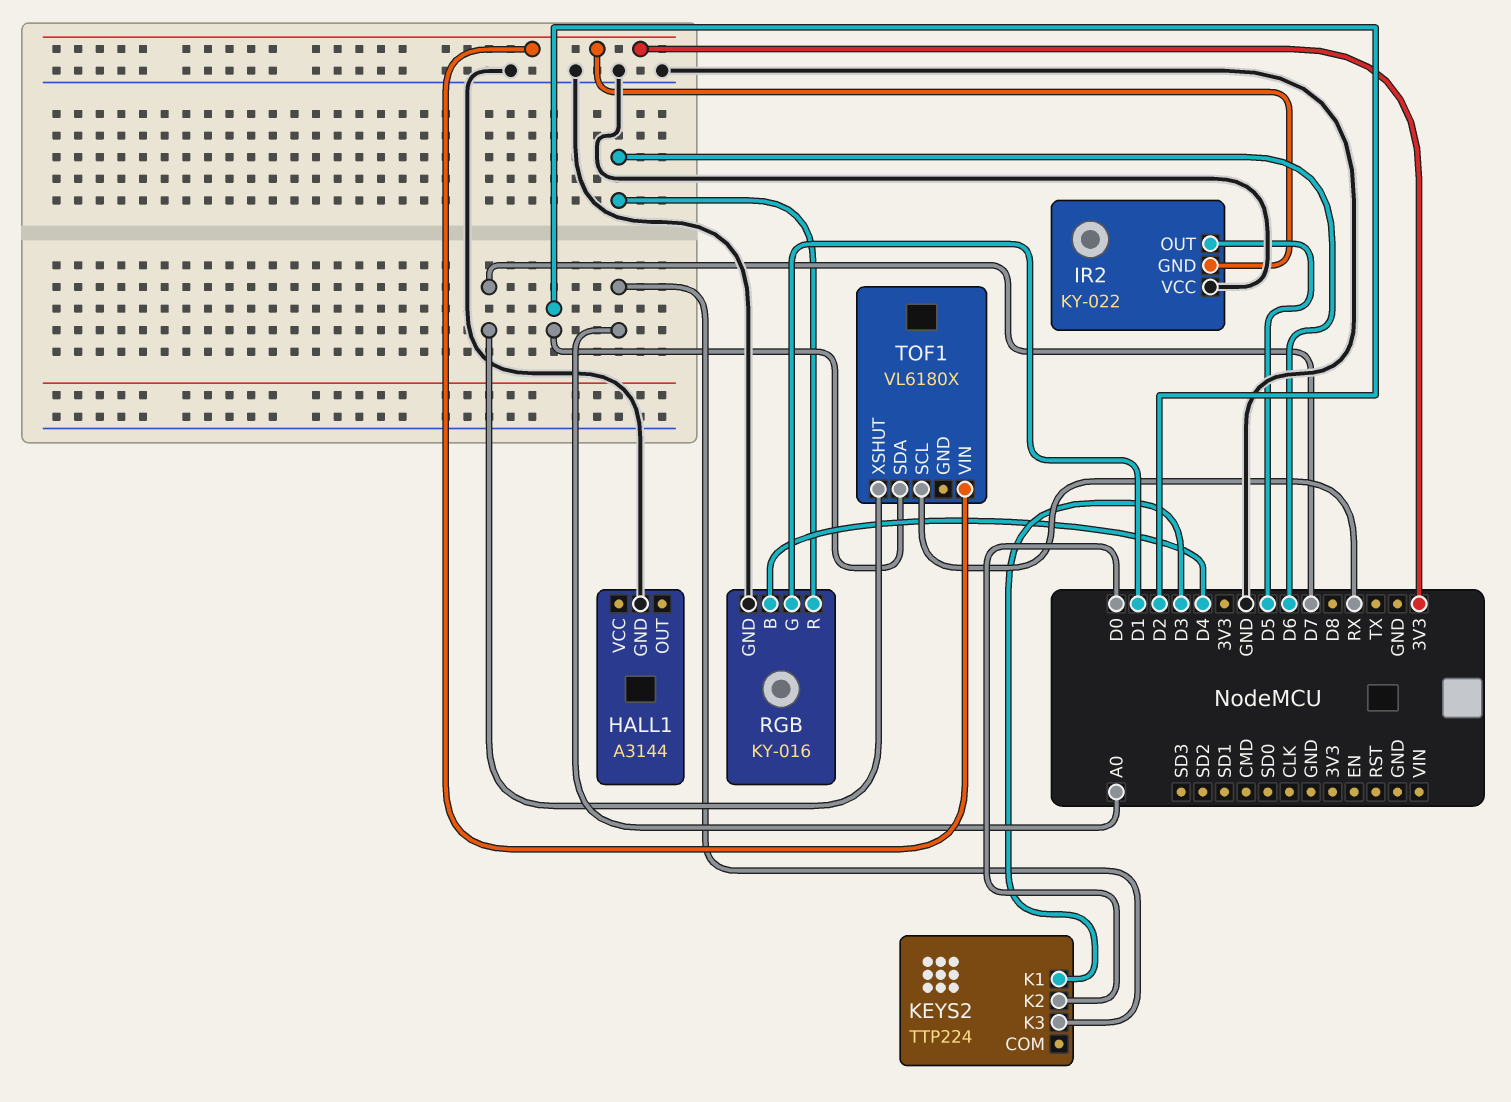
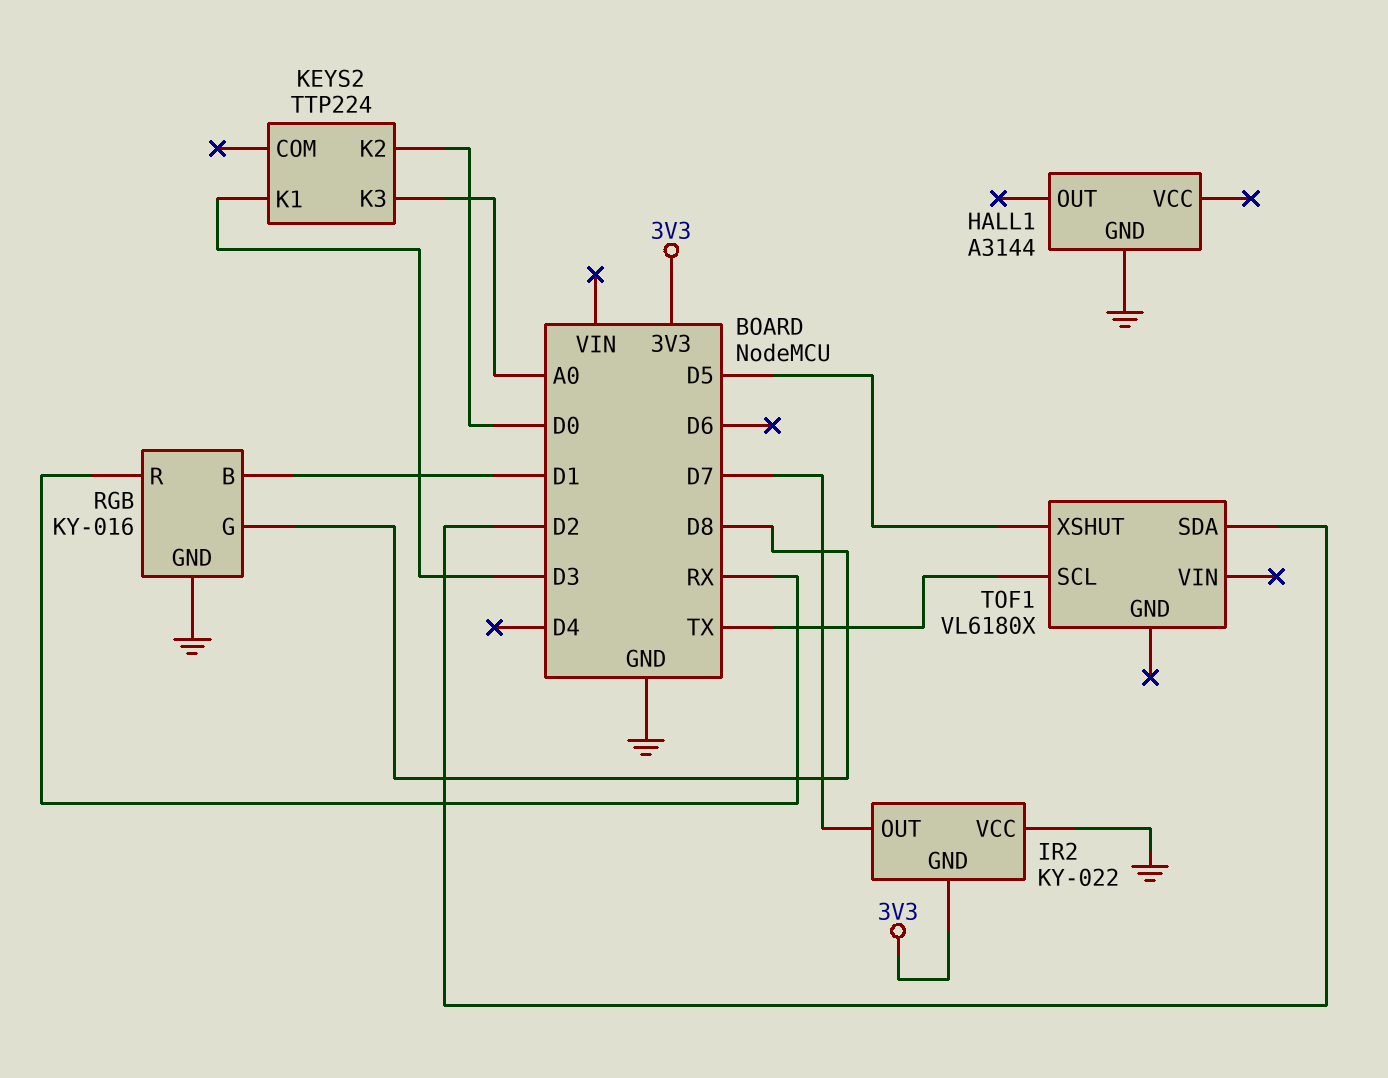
IR2 pin OUT: D5 -> D7
RGB pin B: D4 -> D1
RGB pin G: D1 -> D8
RGB pin R: D6 -> RX
TOF1 pin SCL: RX -> TX
TOF1 pin VIN: 3V3 -> none
TOF1 pin XSHUT: D7 -> D5

